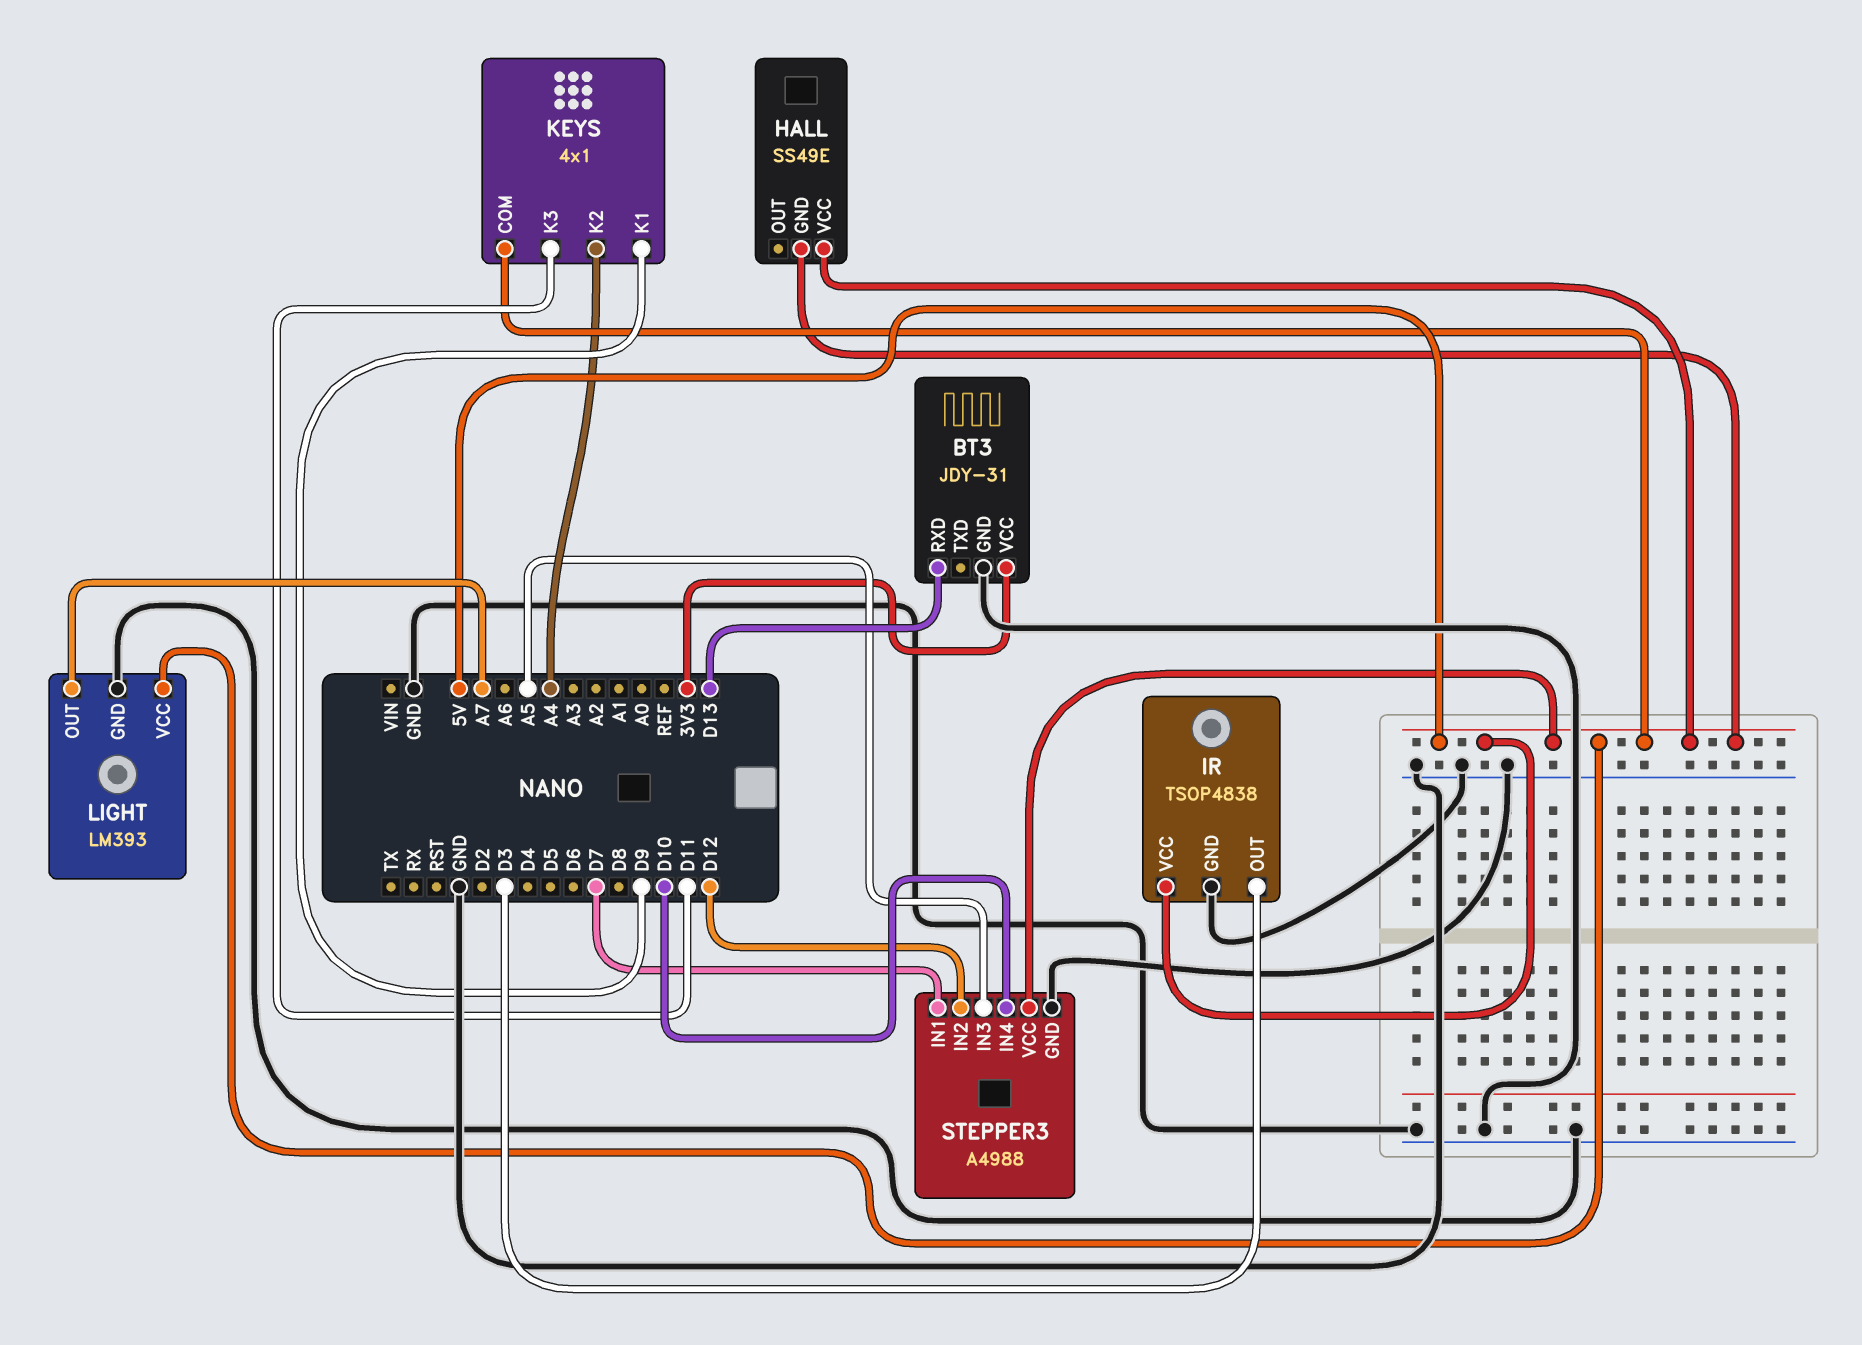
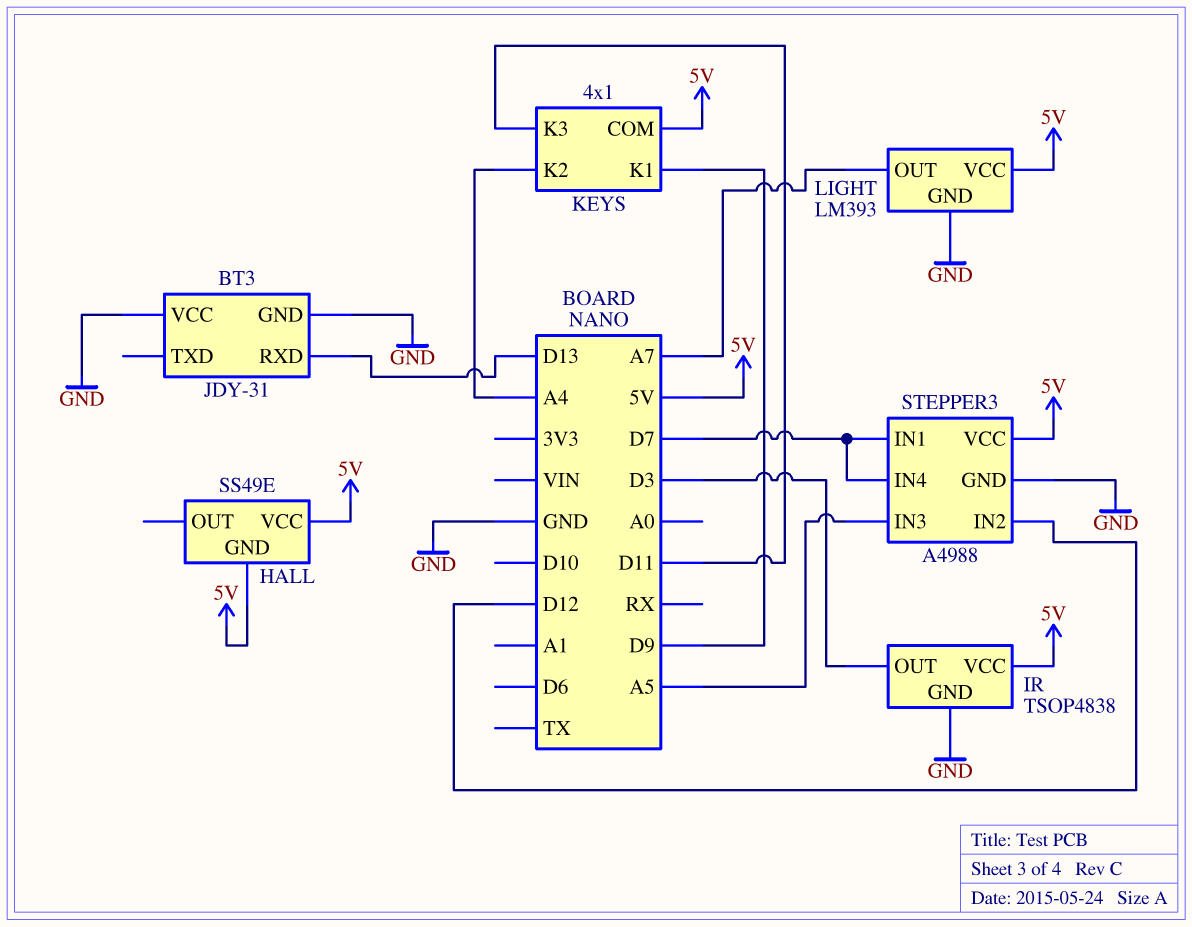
BT3 pin VCC: 3V3 -> GND
STEPPER3 pin IN4: D10 -> D7

